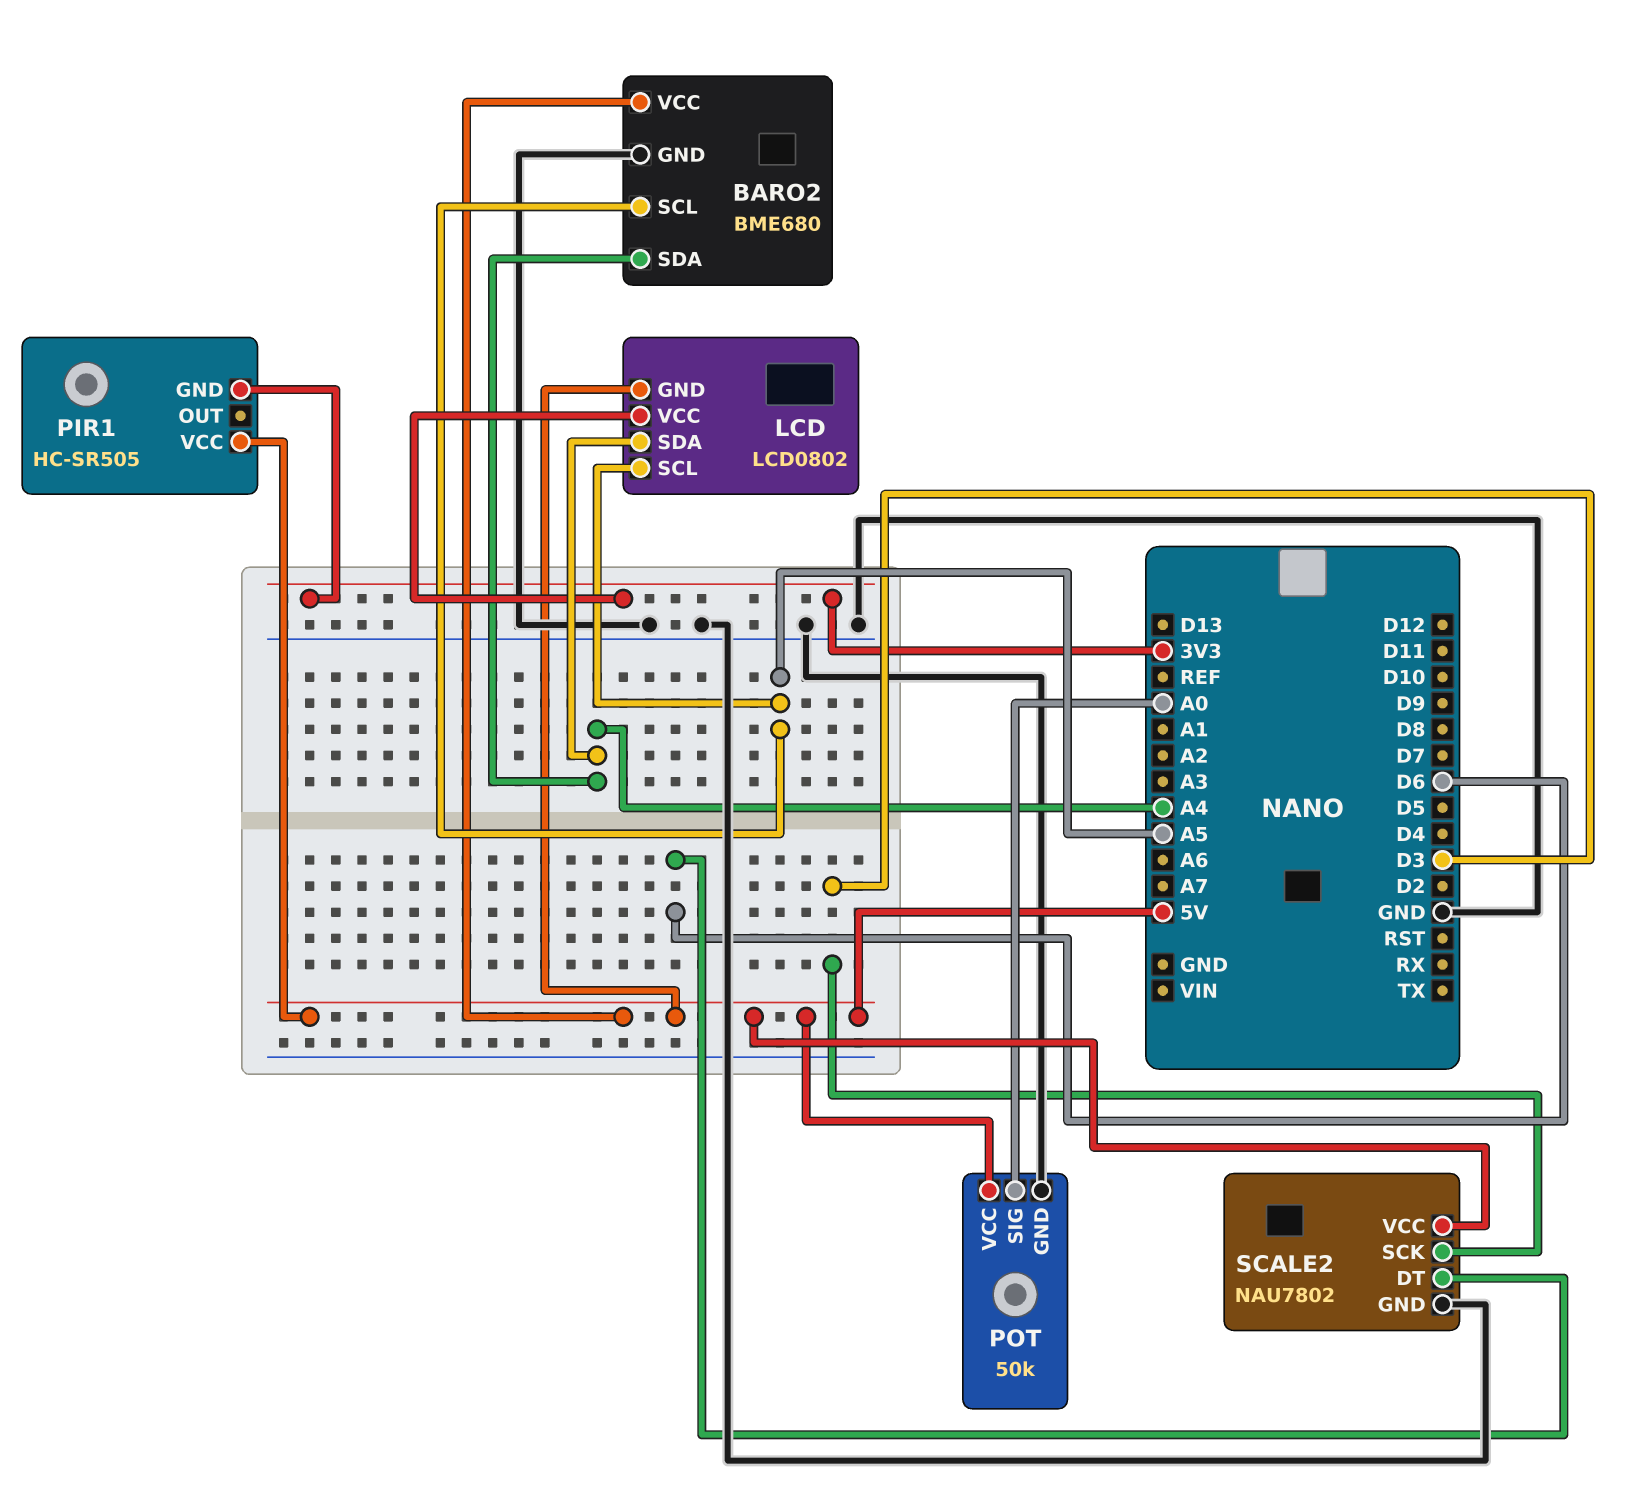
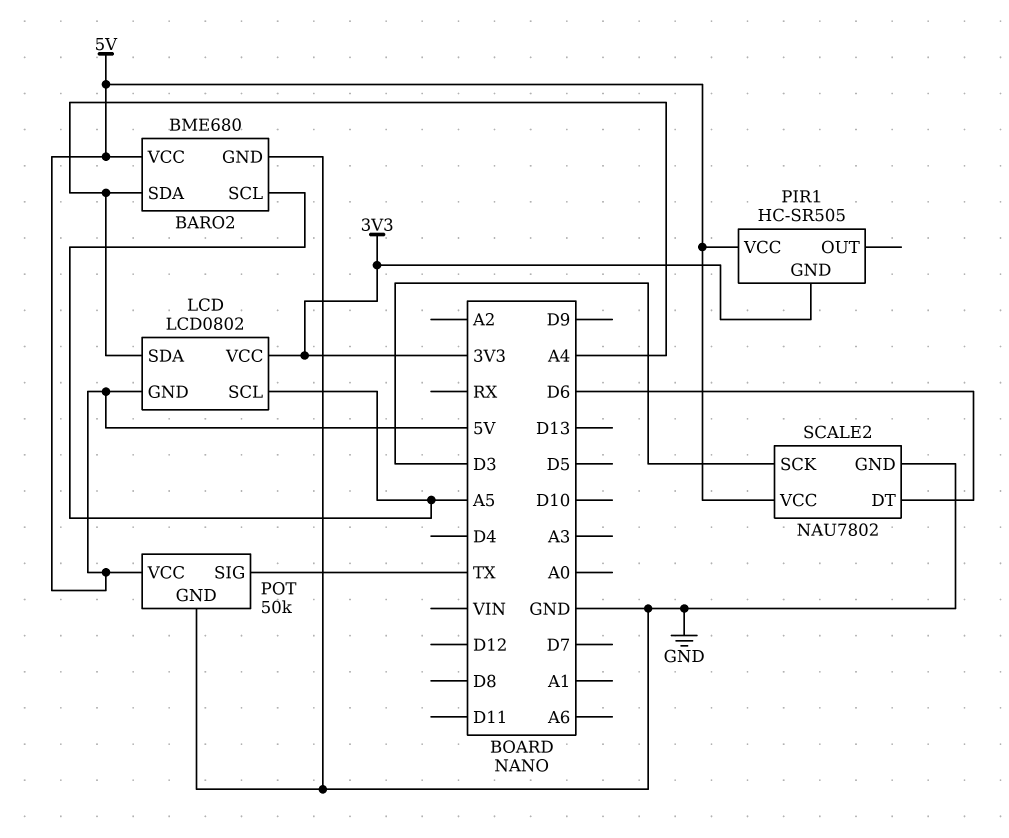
POT pin SIG: A0 -> TX

